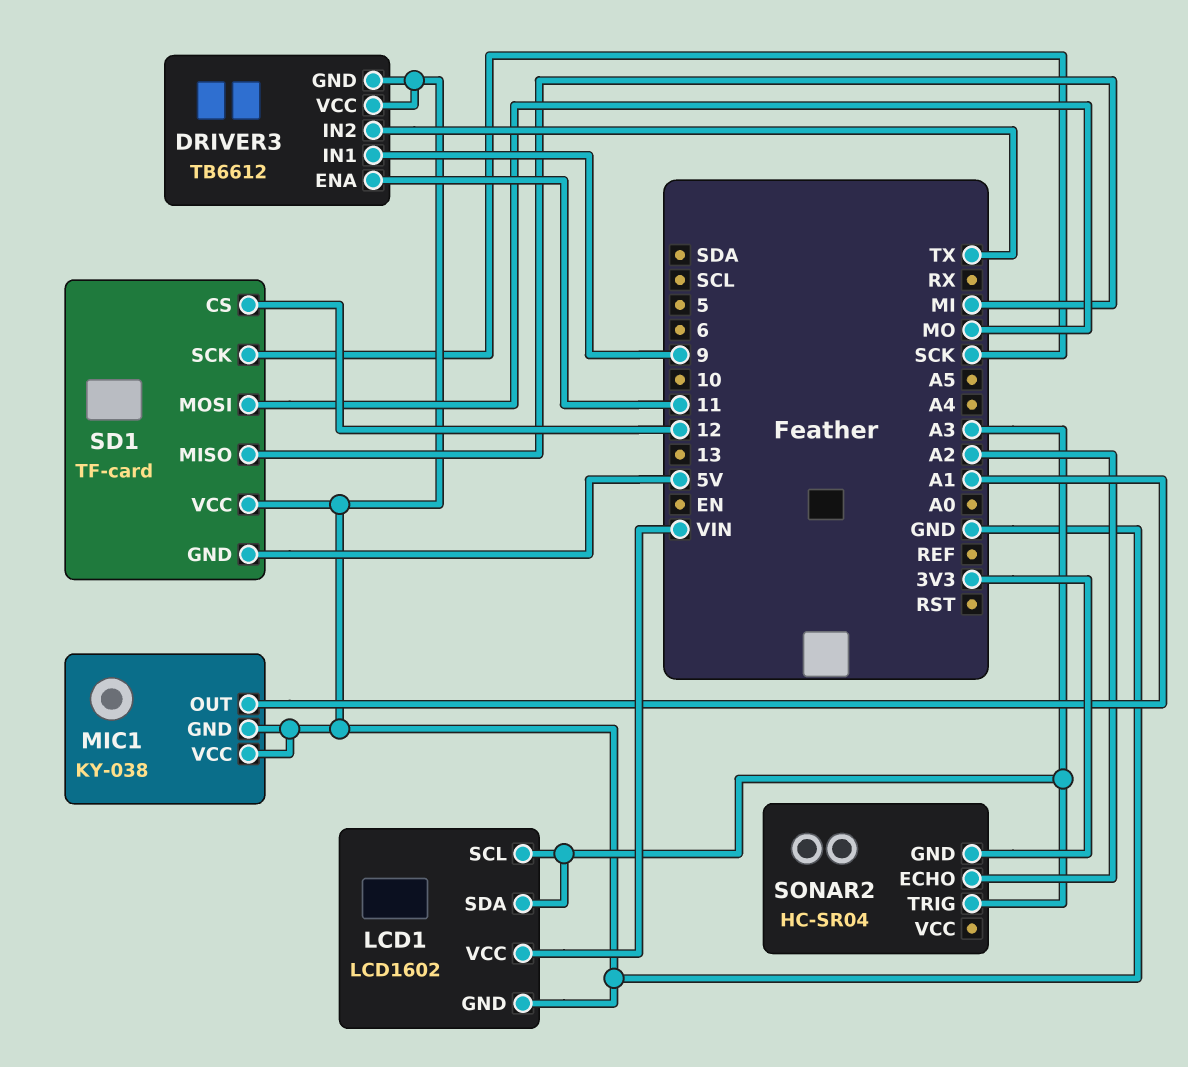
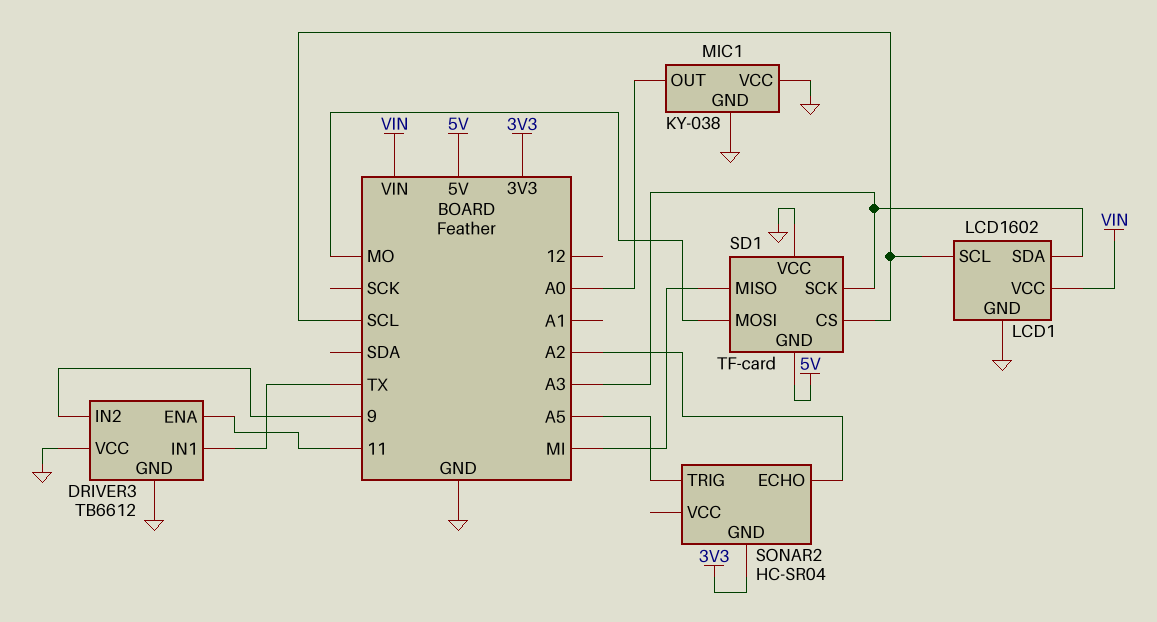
DRIVER3 pin IN1: 9 -> TX
DRIVER3 pin IN2: TX -> 9
LCD1 pin SCL: A3 -> SCL
MIC1 pin OUT: A1 -> A0
SD1 pin CS: 12 -> SCL
SD1 pin SCK: SCK -> A3
SONAR2 pin TRIG: A3 -> A5

